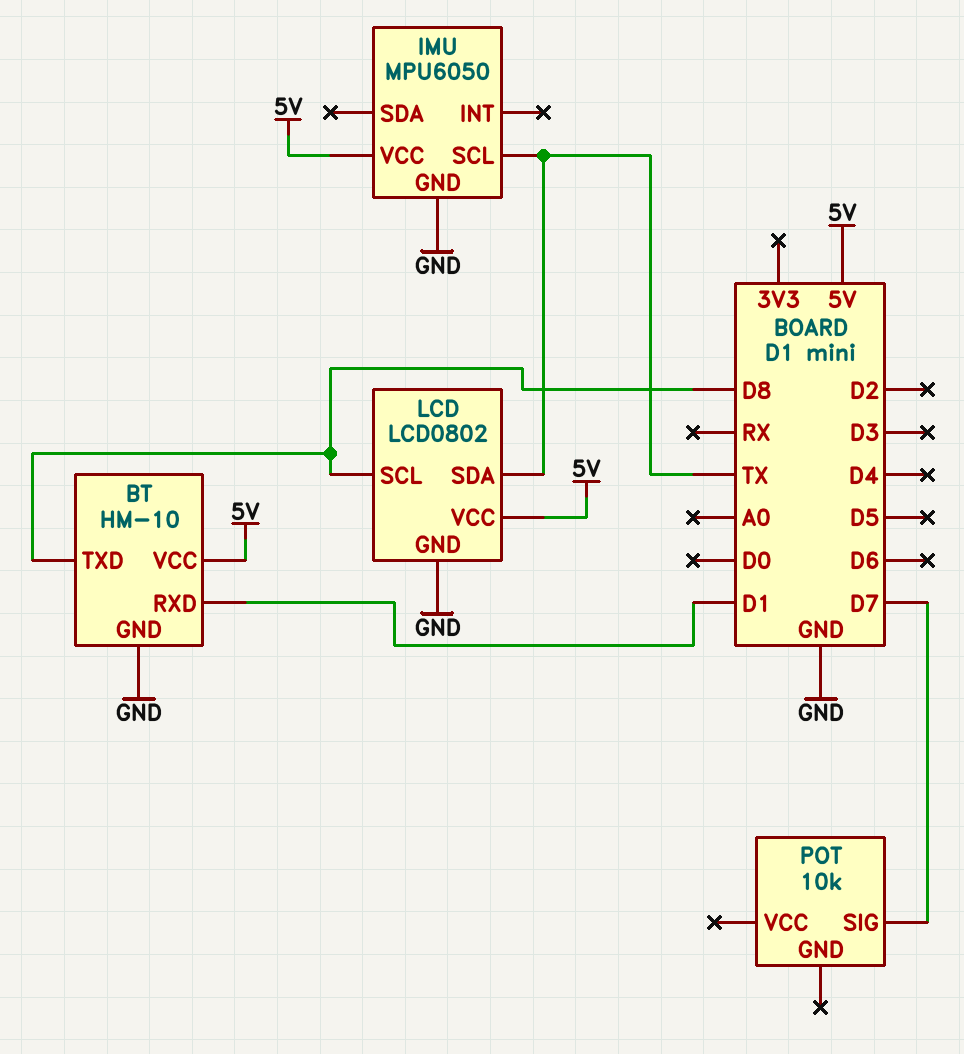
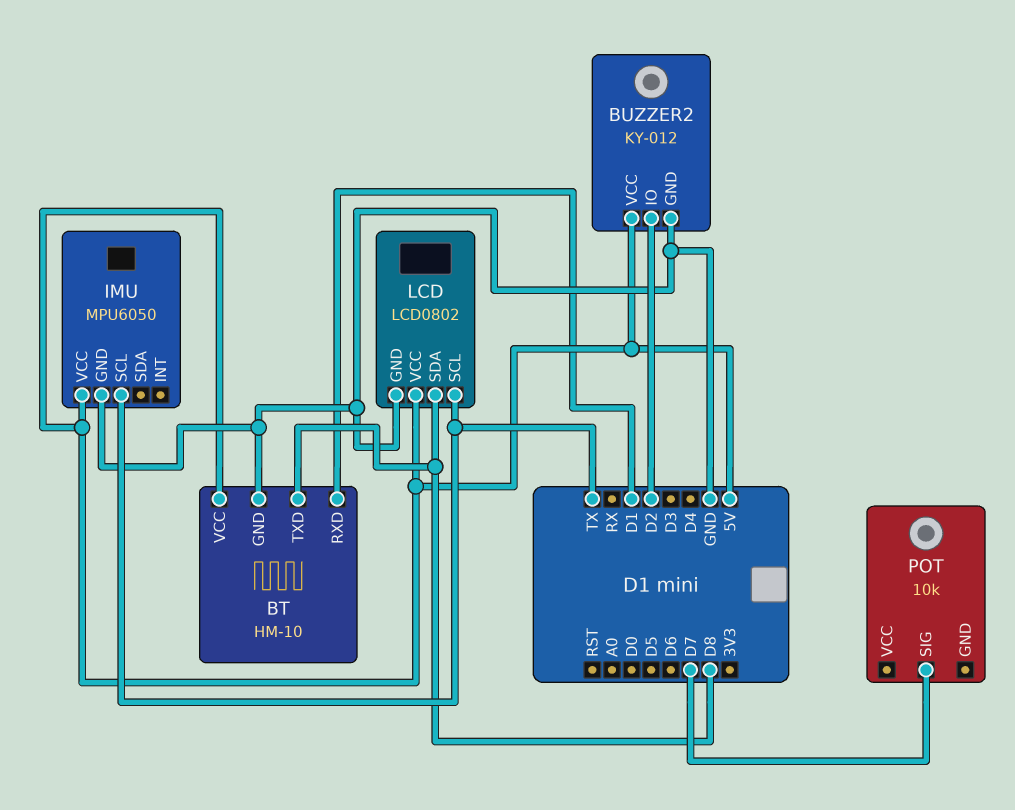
BUZZER2: none -> KY-012
BUZZER2 pin GND: none -> GND
BUZZER2 pin IO: none -> D2
BUZZER2 pin VCC: none -> 5V
LCD pin SCL: D8 -> TX
LCD pin SDA: TX -> D8

